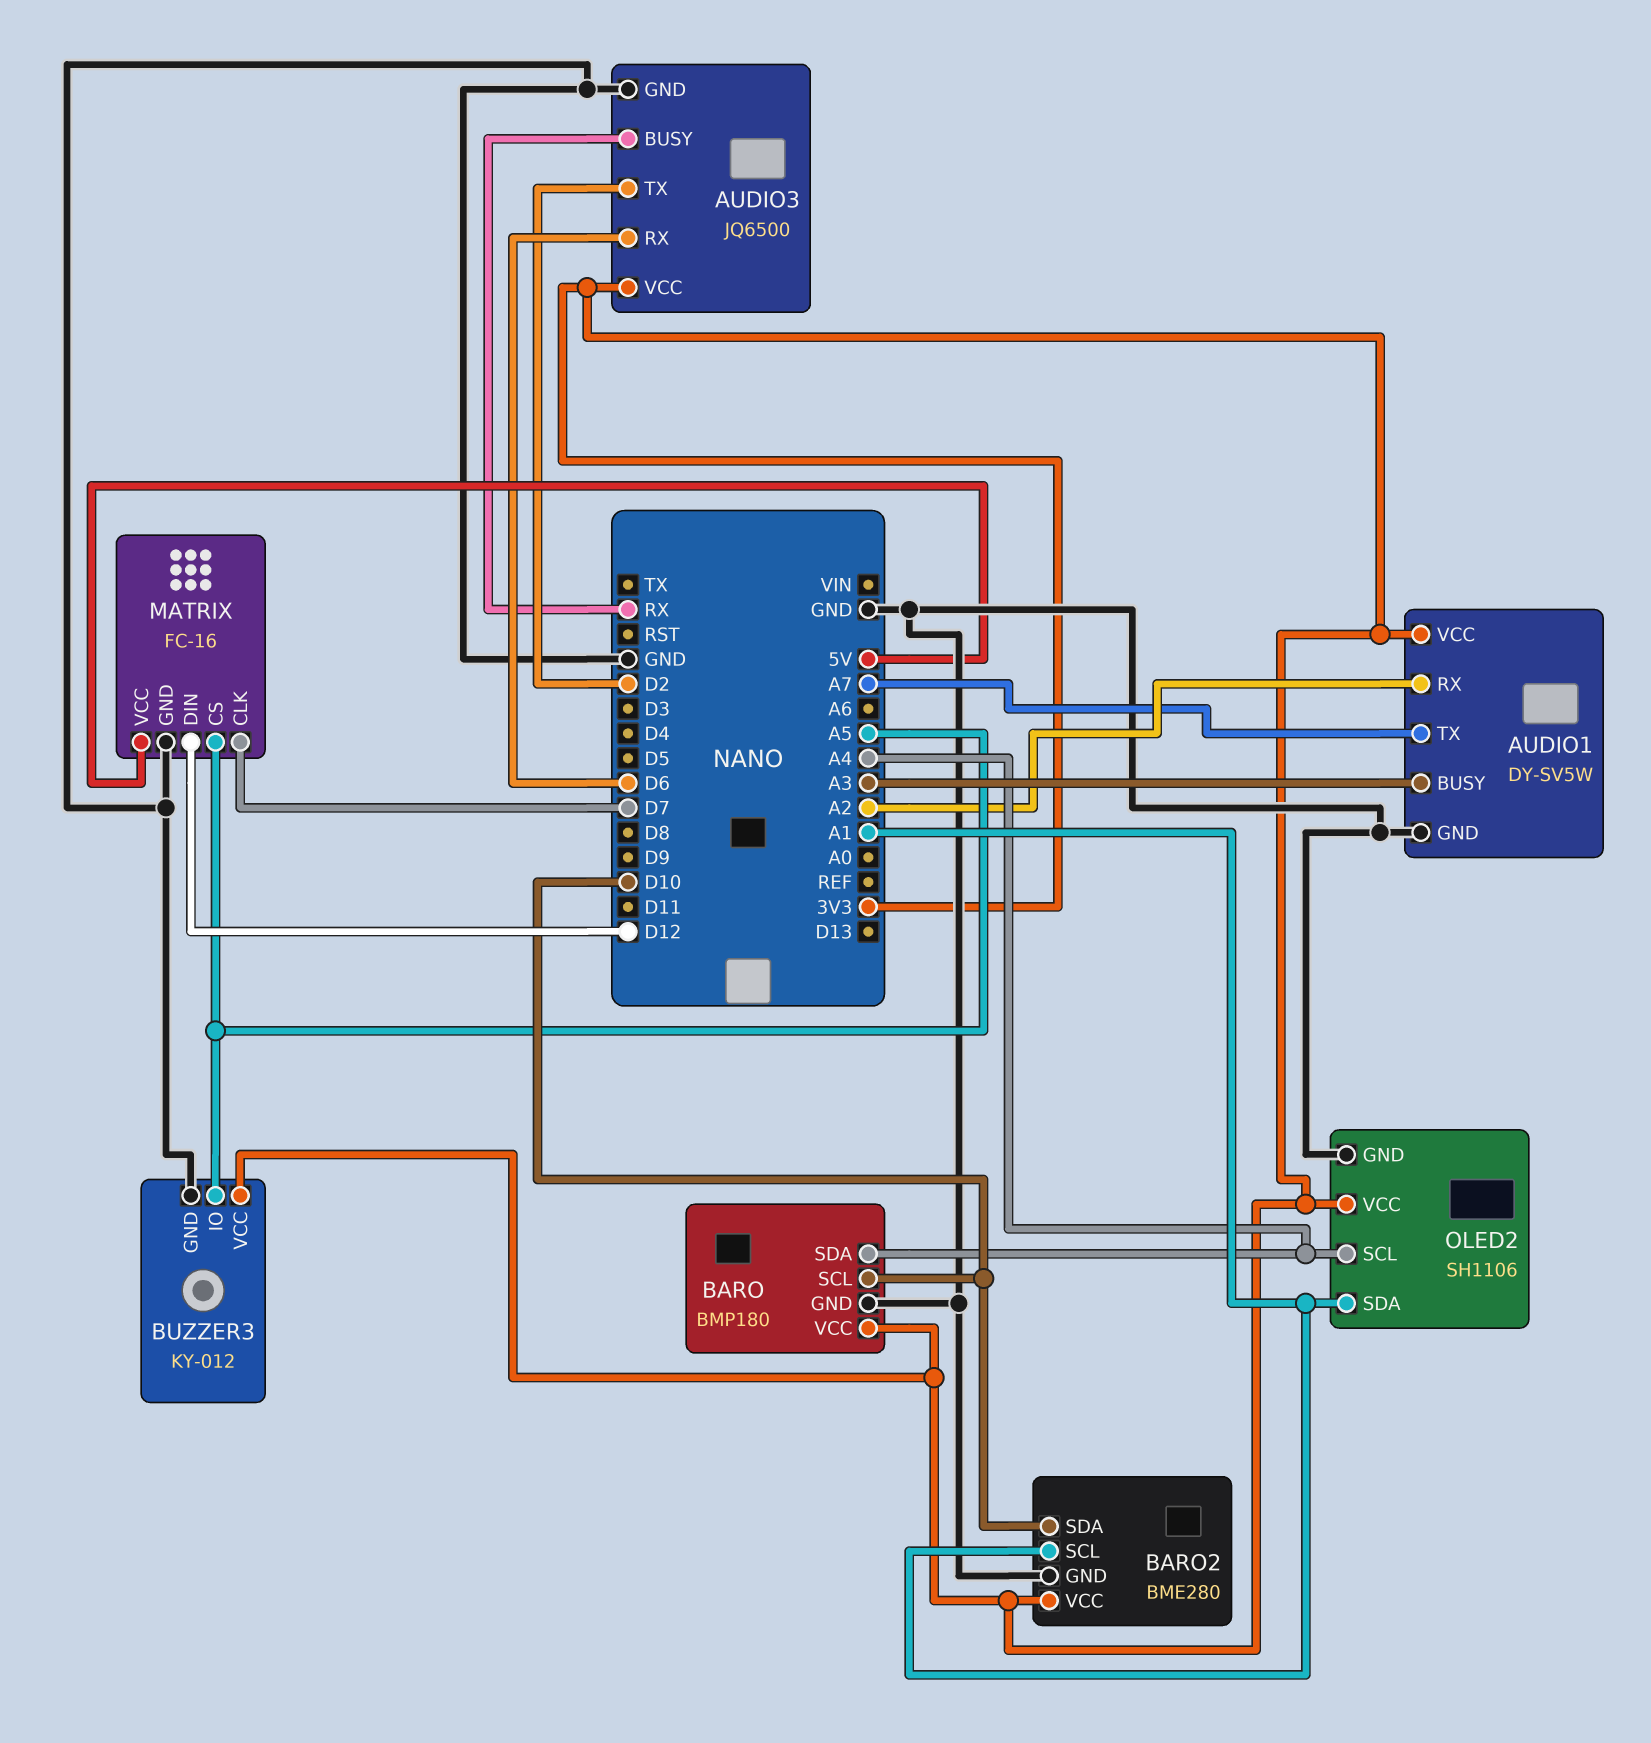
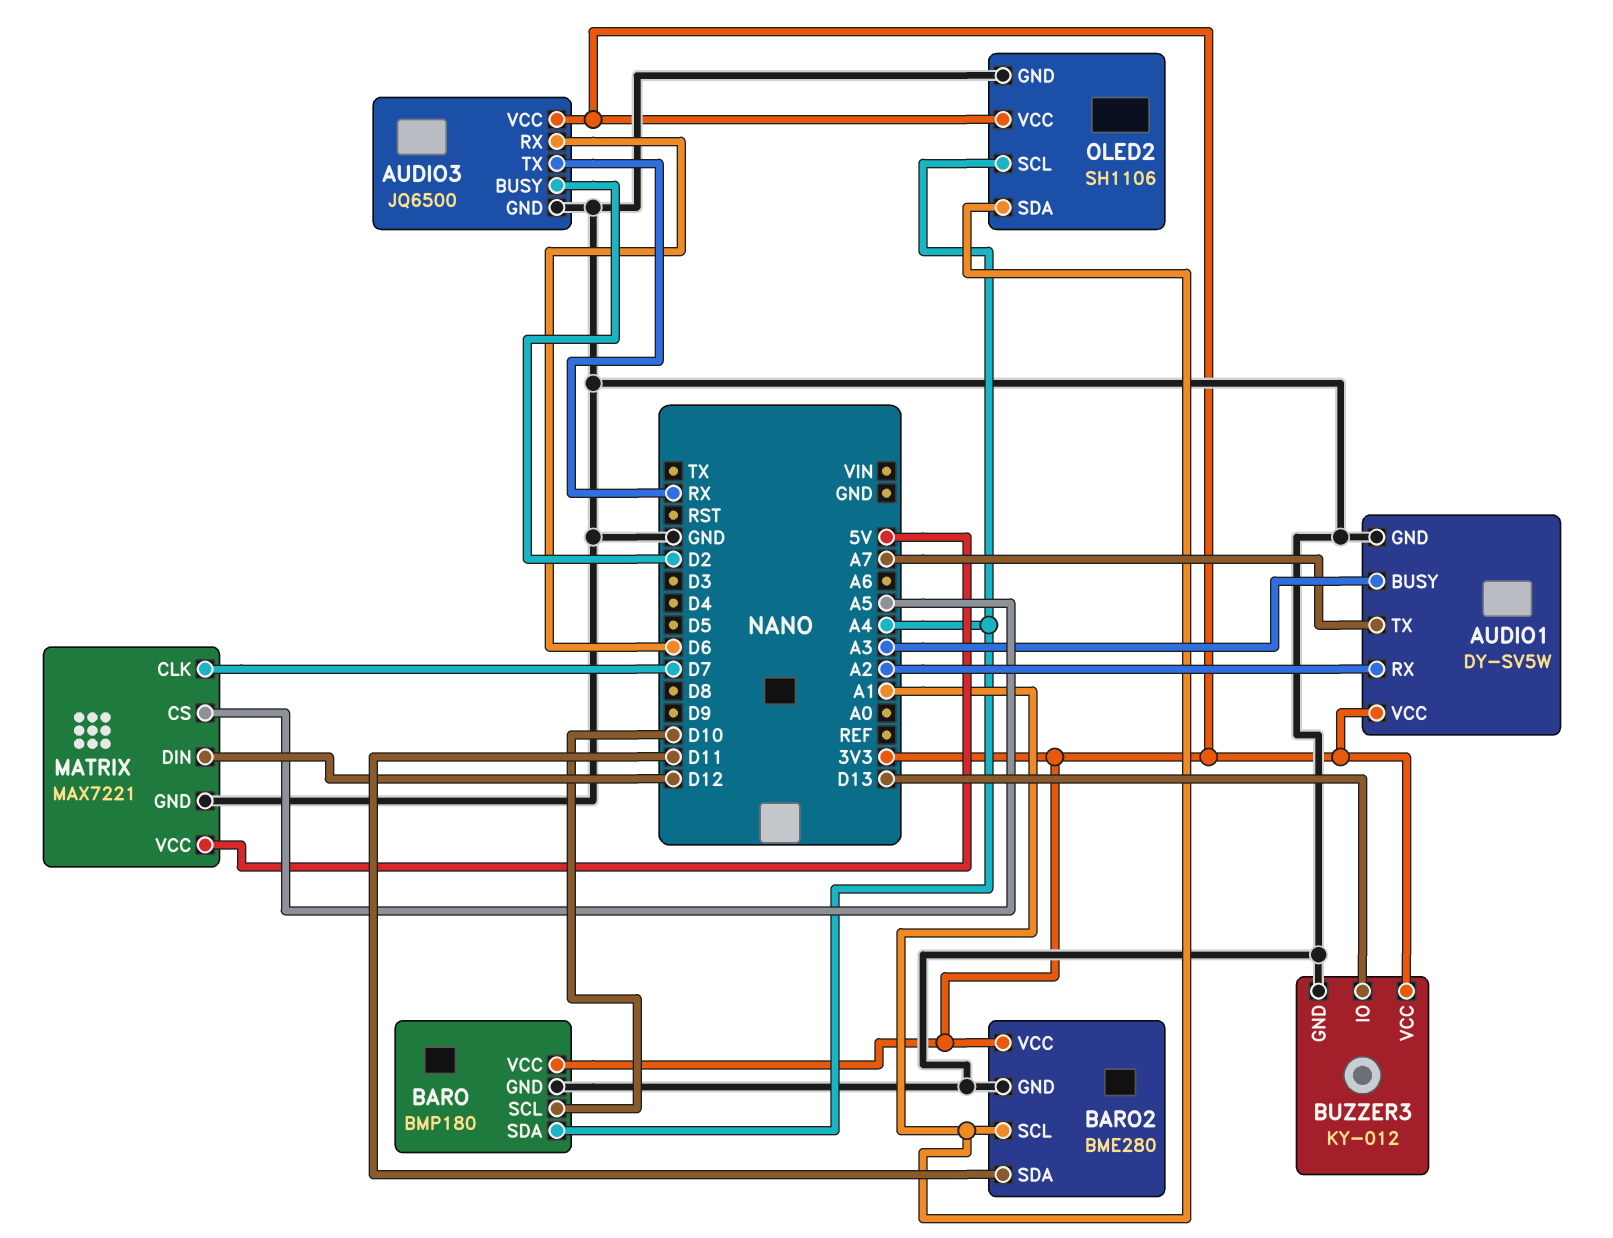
AUDIO3 pin BUSY: RX -> D2
AUDIO3 pin TX: D2 -> RX
BARO2 pin SDA: D10 -> D11
BUZZER3 pin IO: A5 -> D13
MATRIX: FC-16 -> MAX7221

